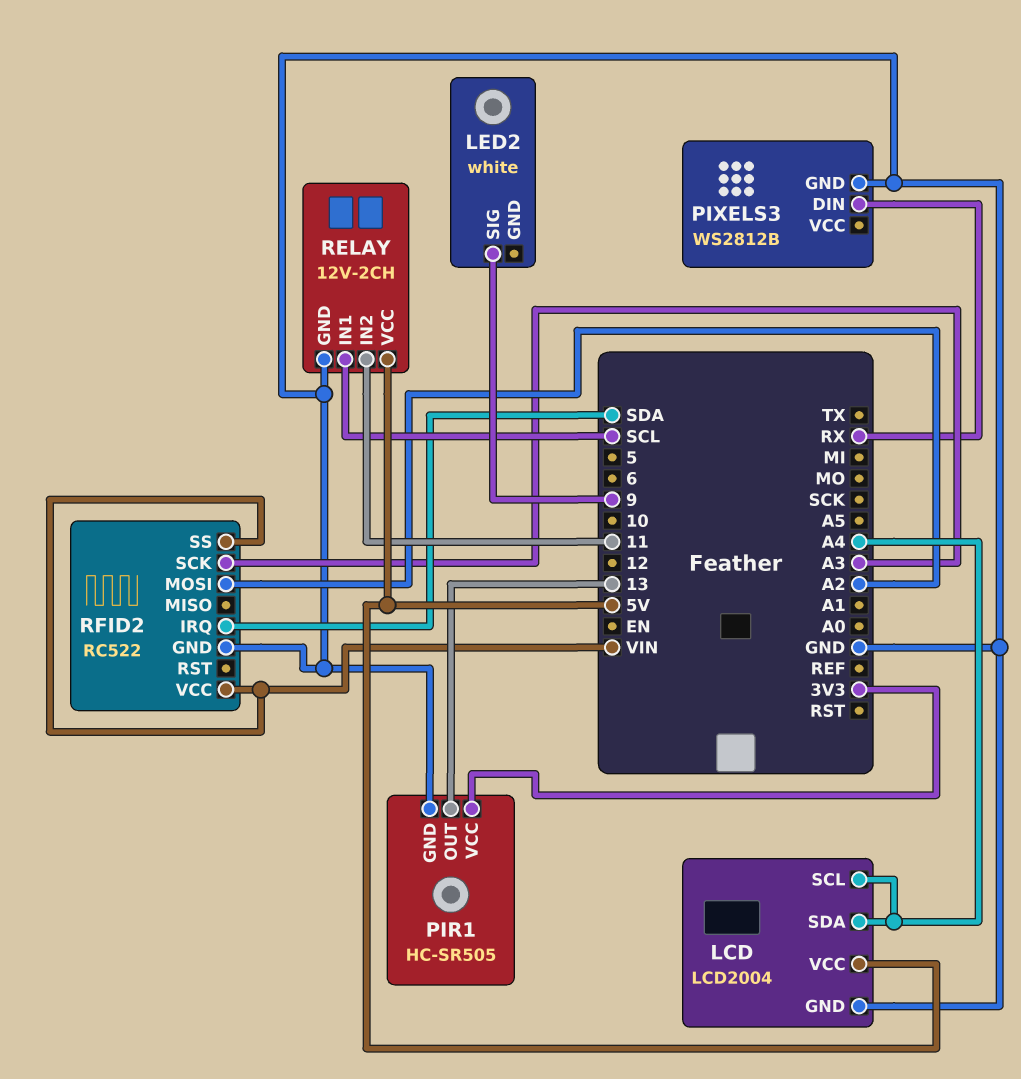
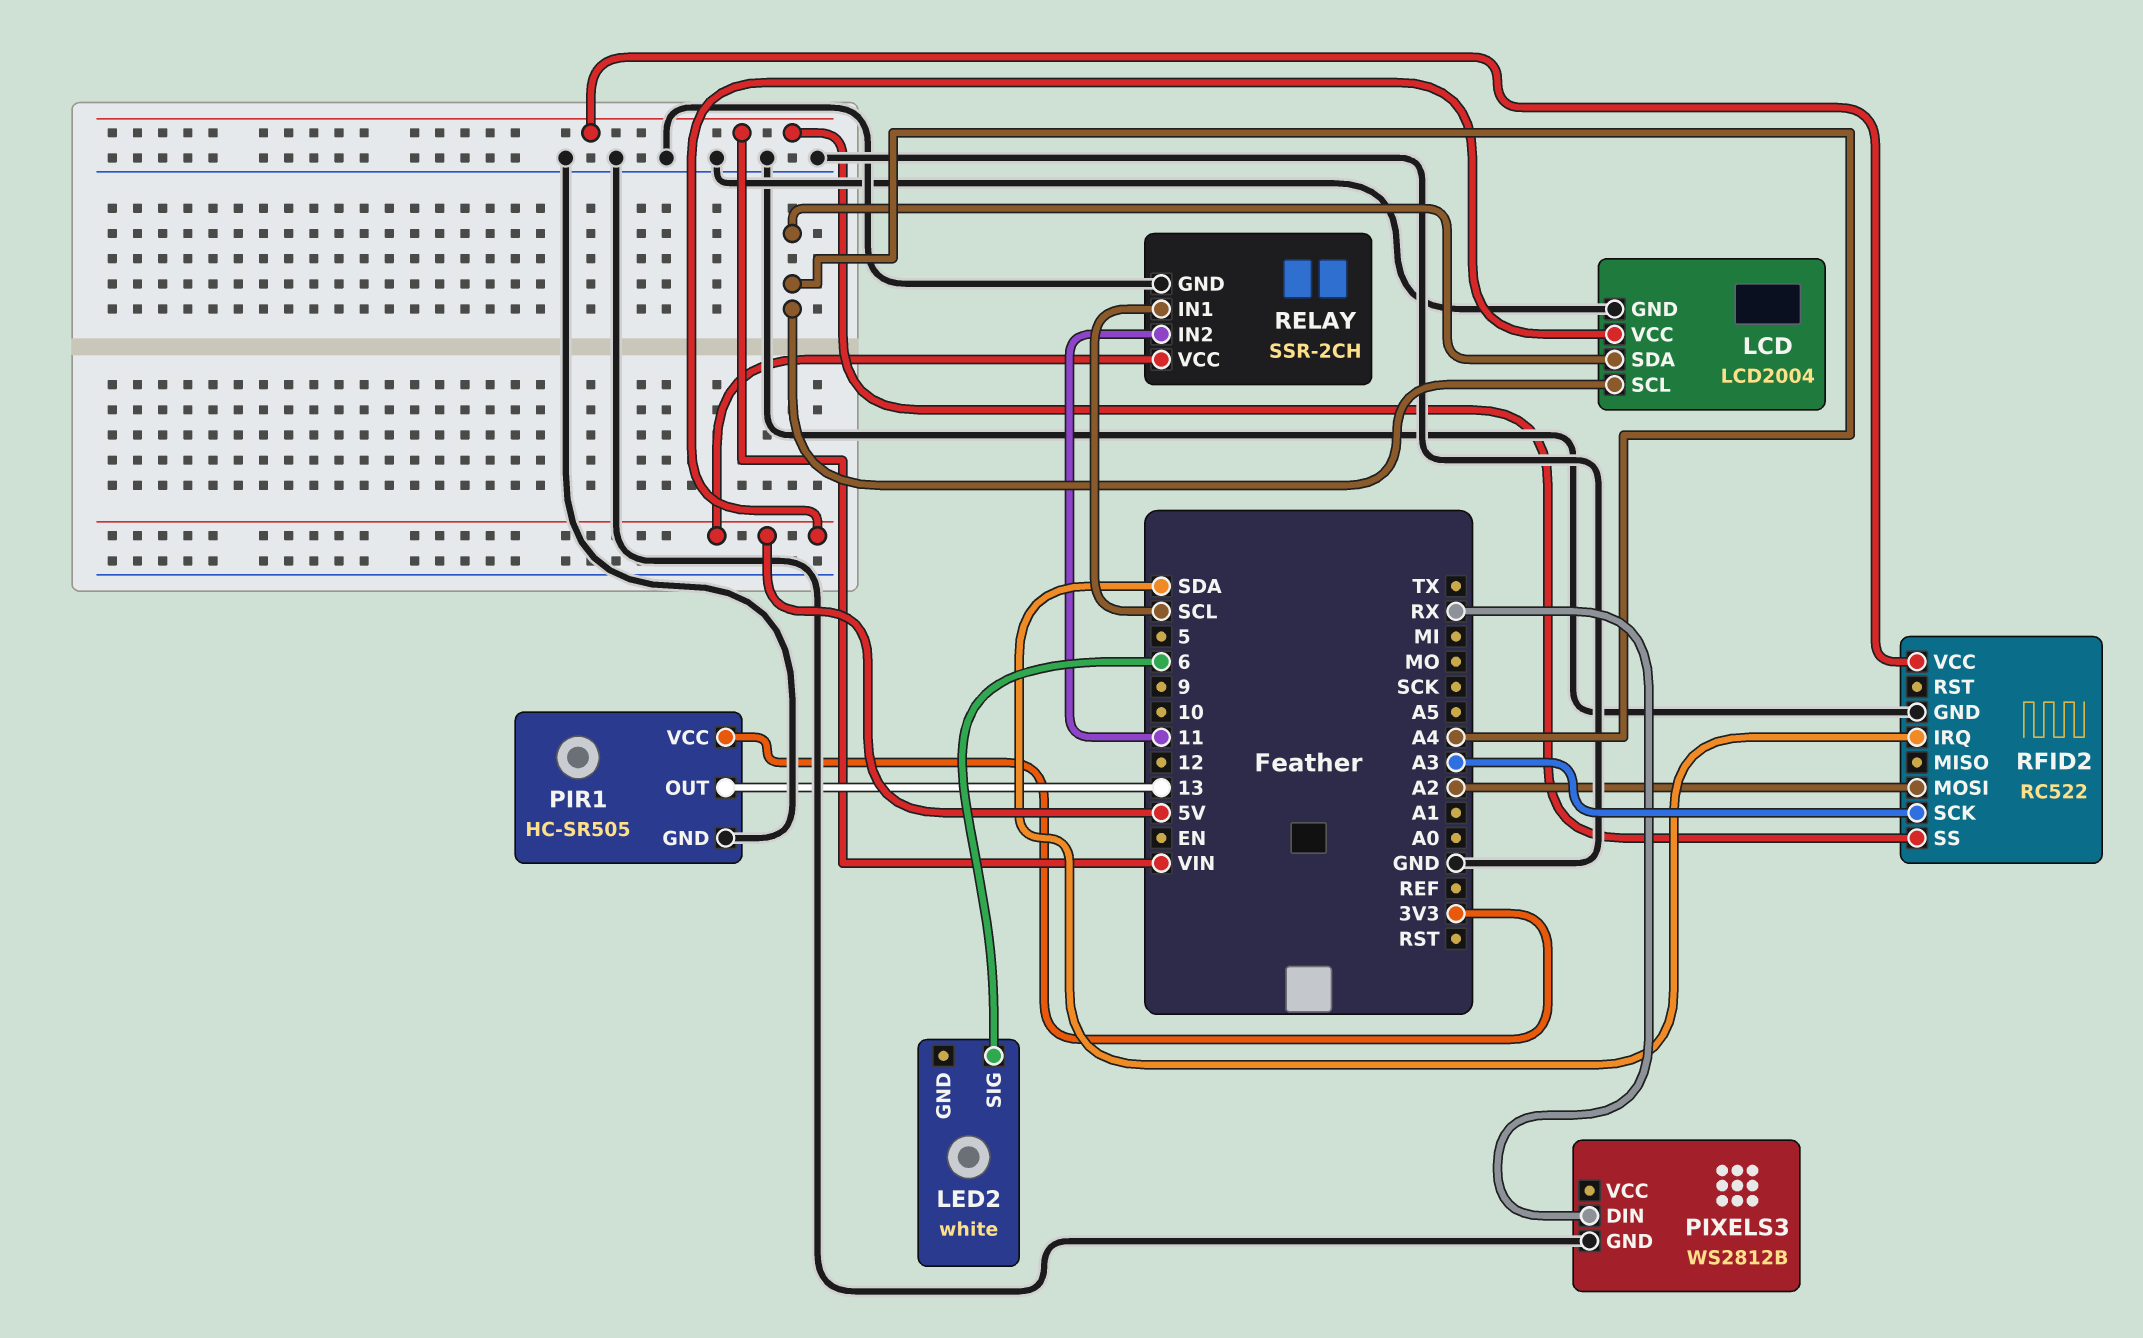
LED2 pin SIG: 9 -> 6
RELAY: 12V-2CH -> SSR-2CH

